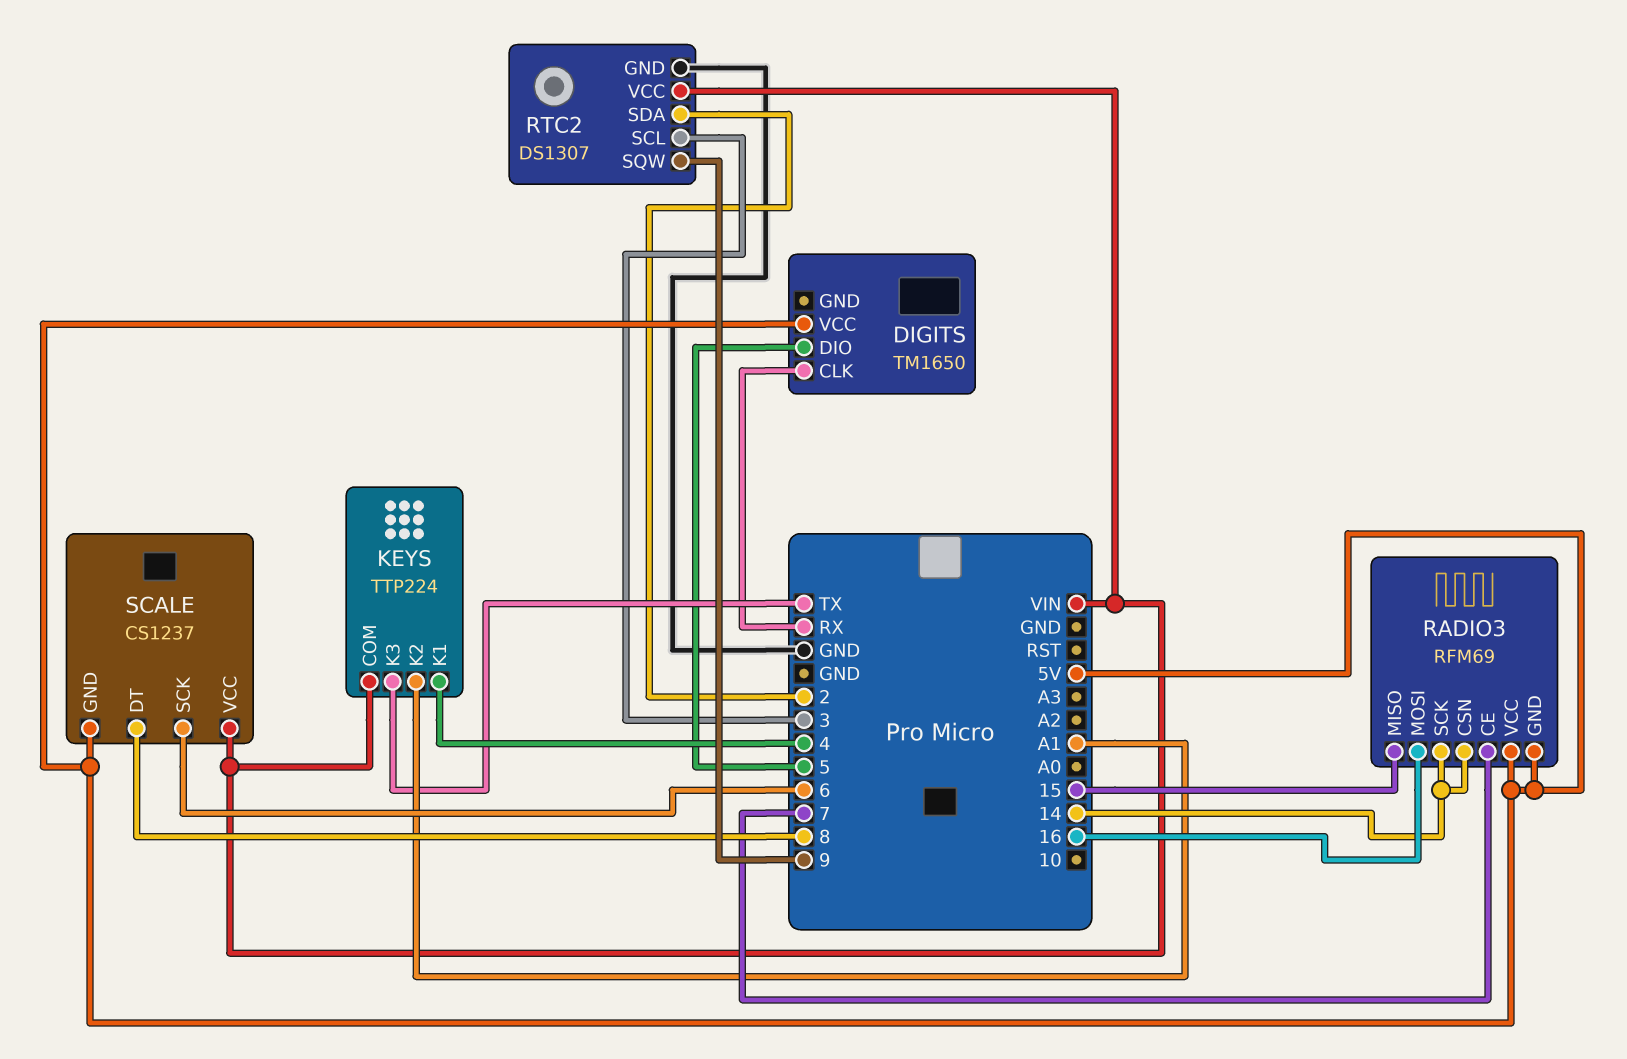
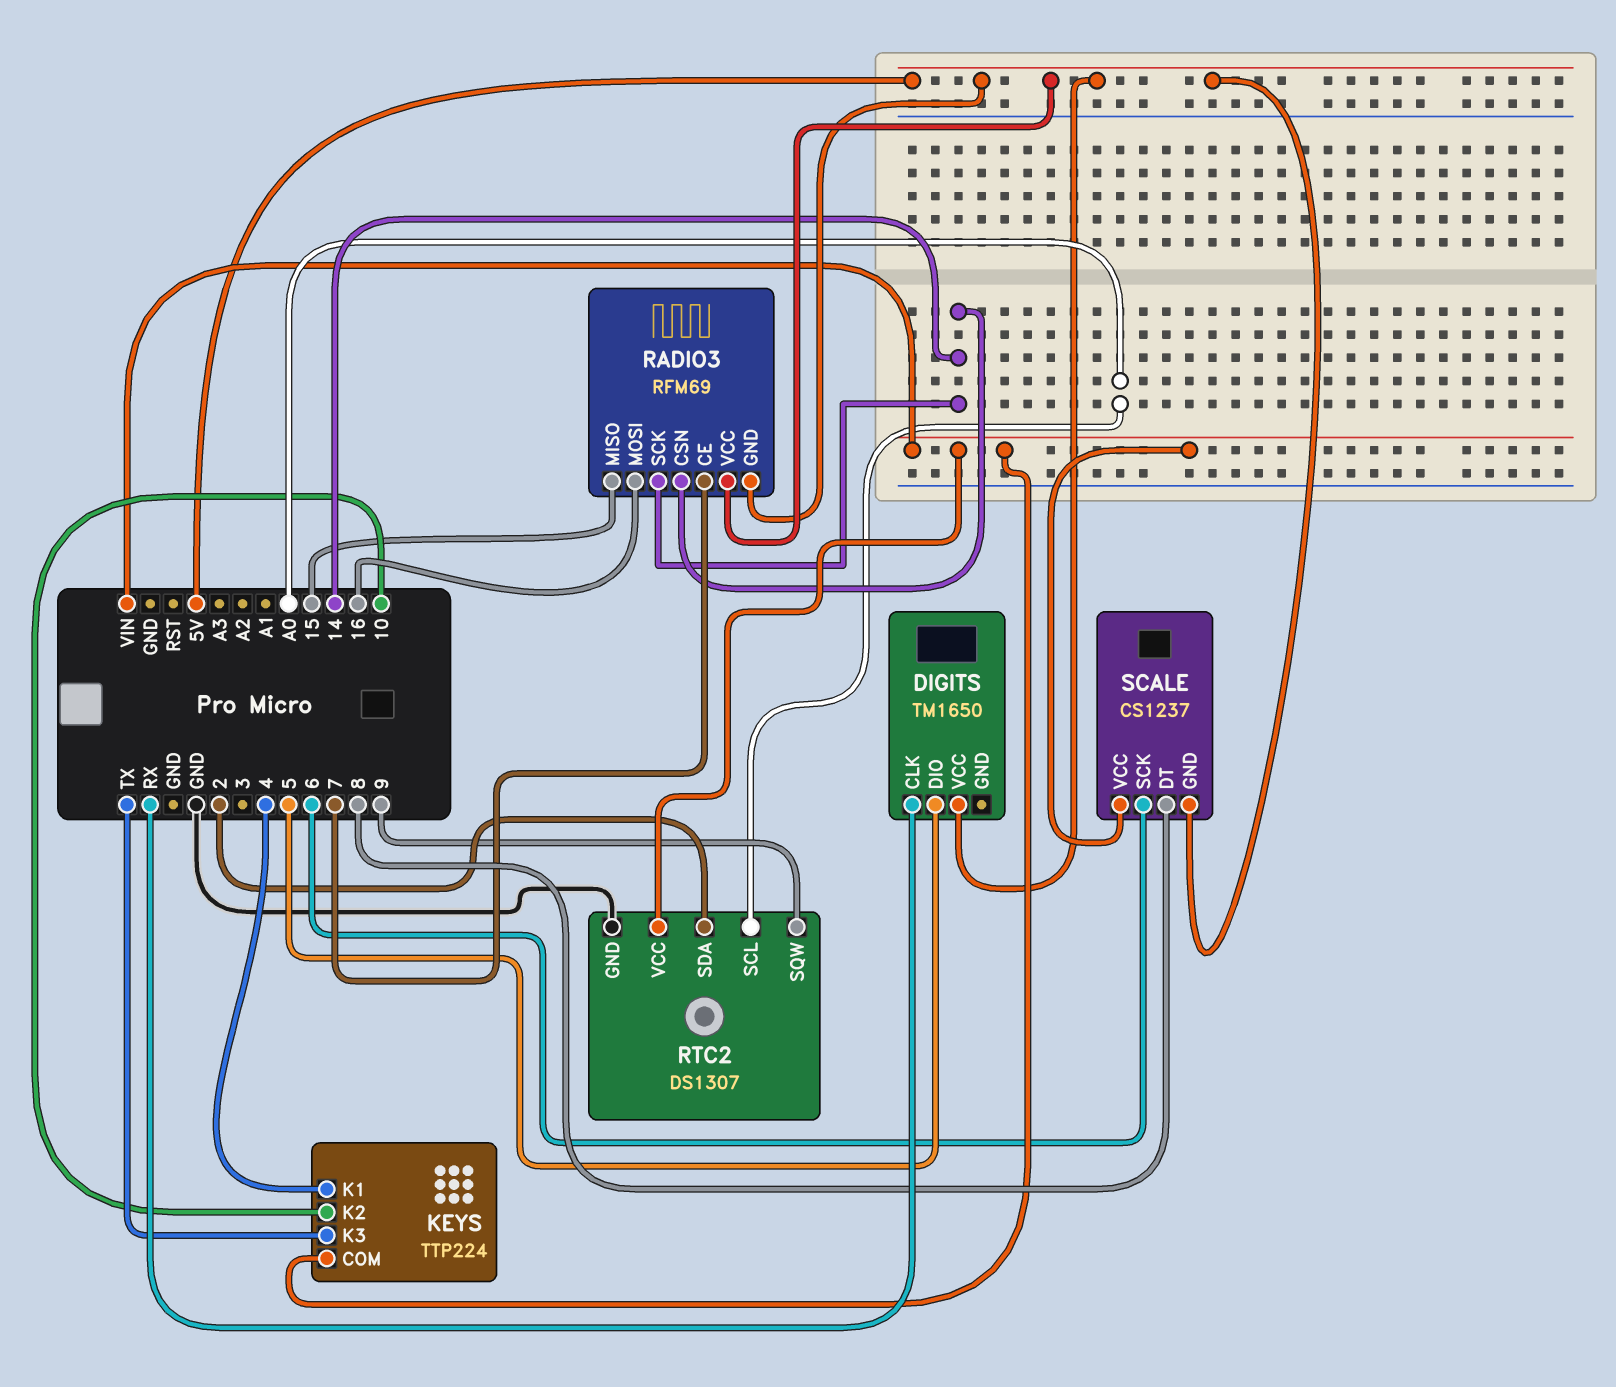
KEYS pin K2: A1 -> 10
RTC2 pin SCL: 3 -> A0

